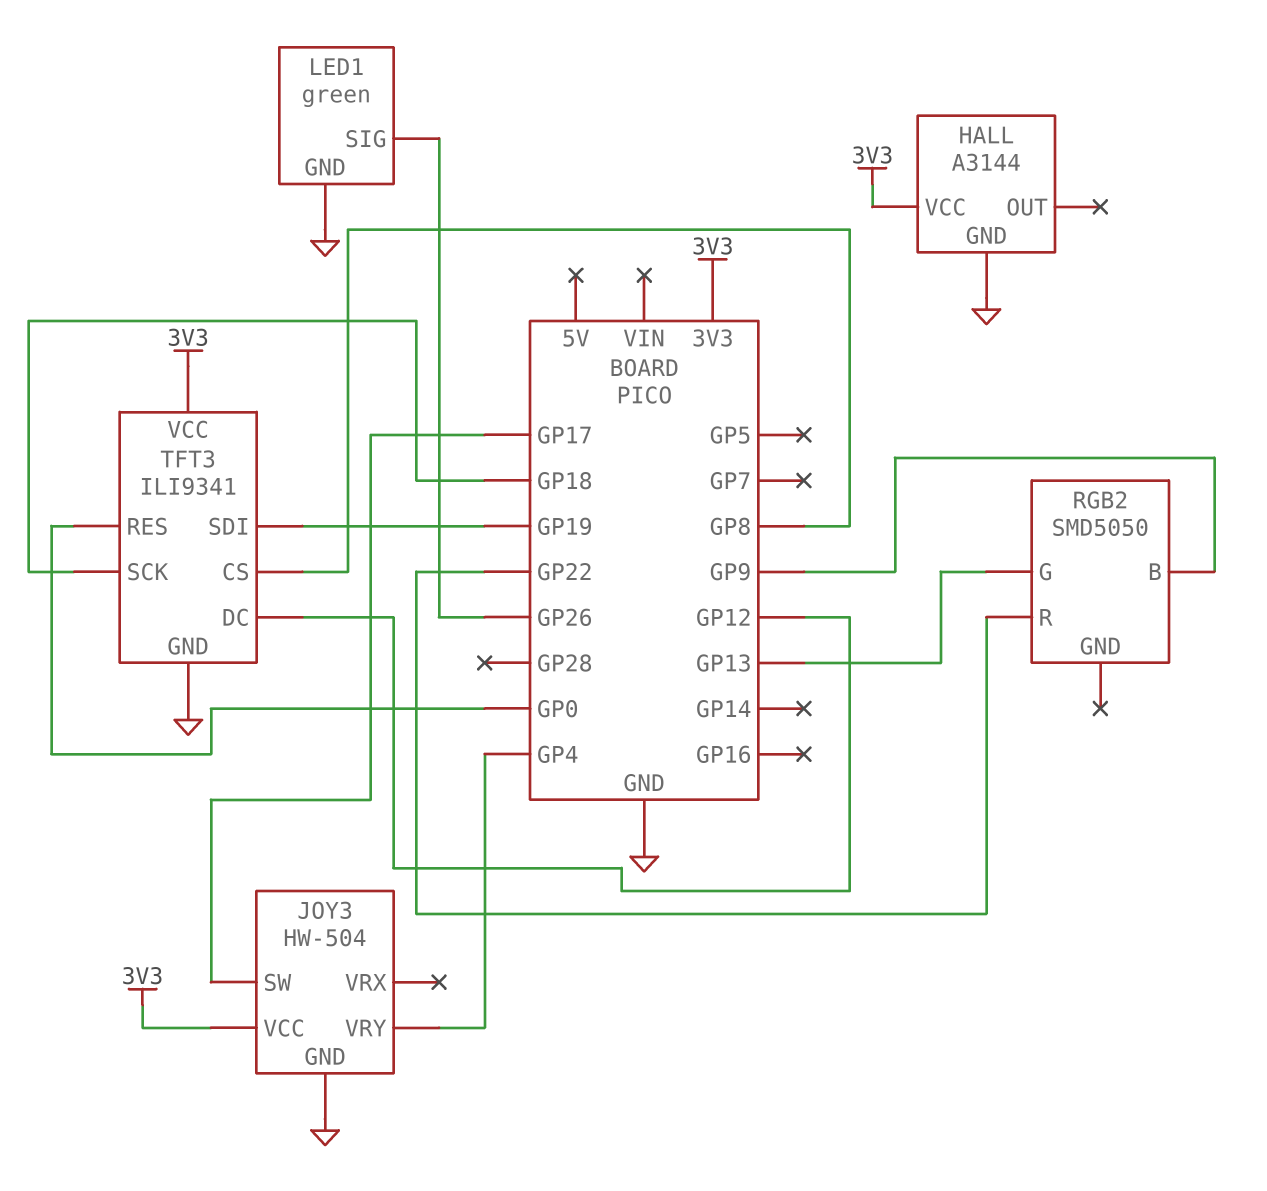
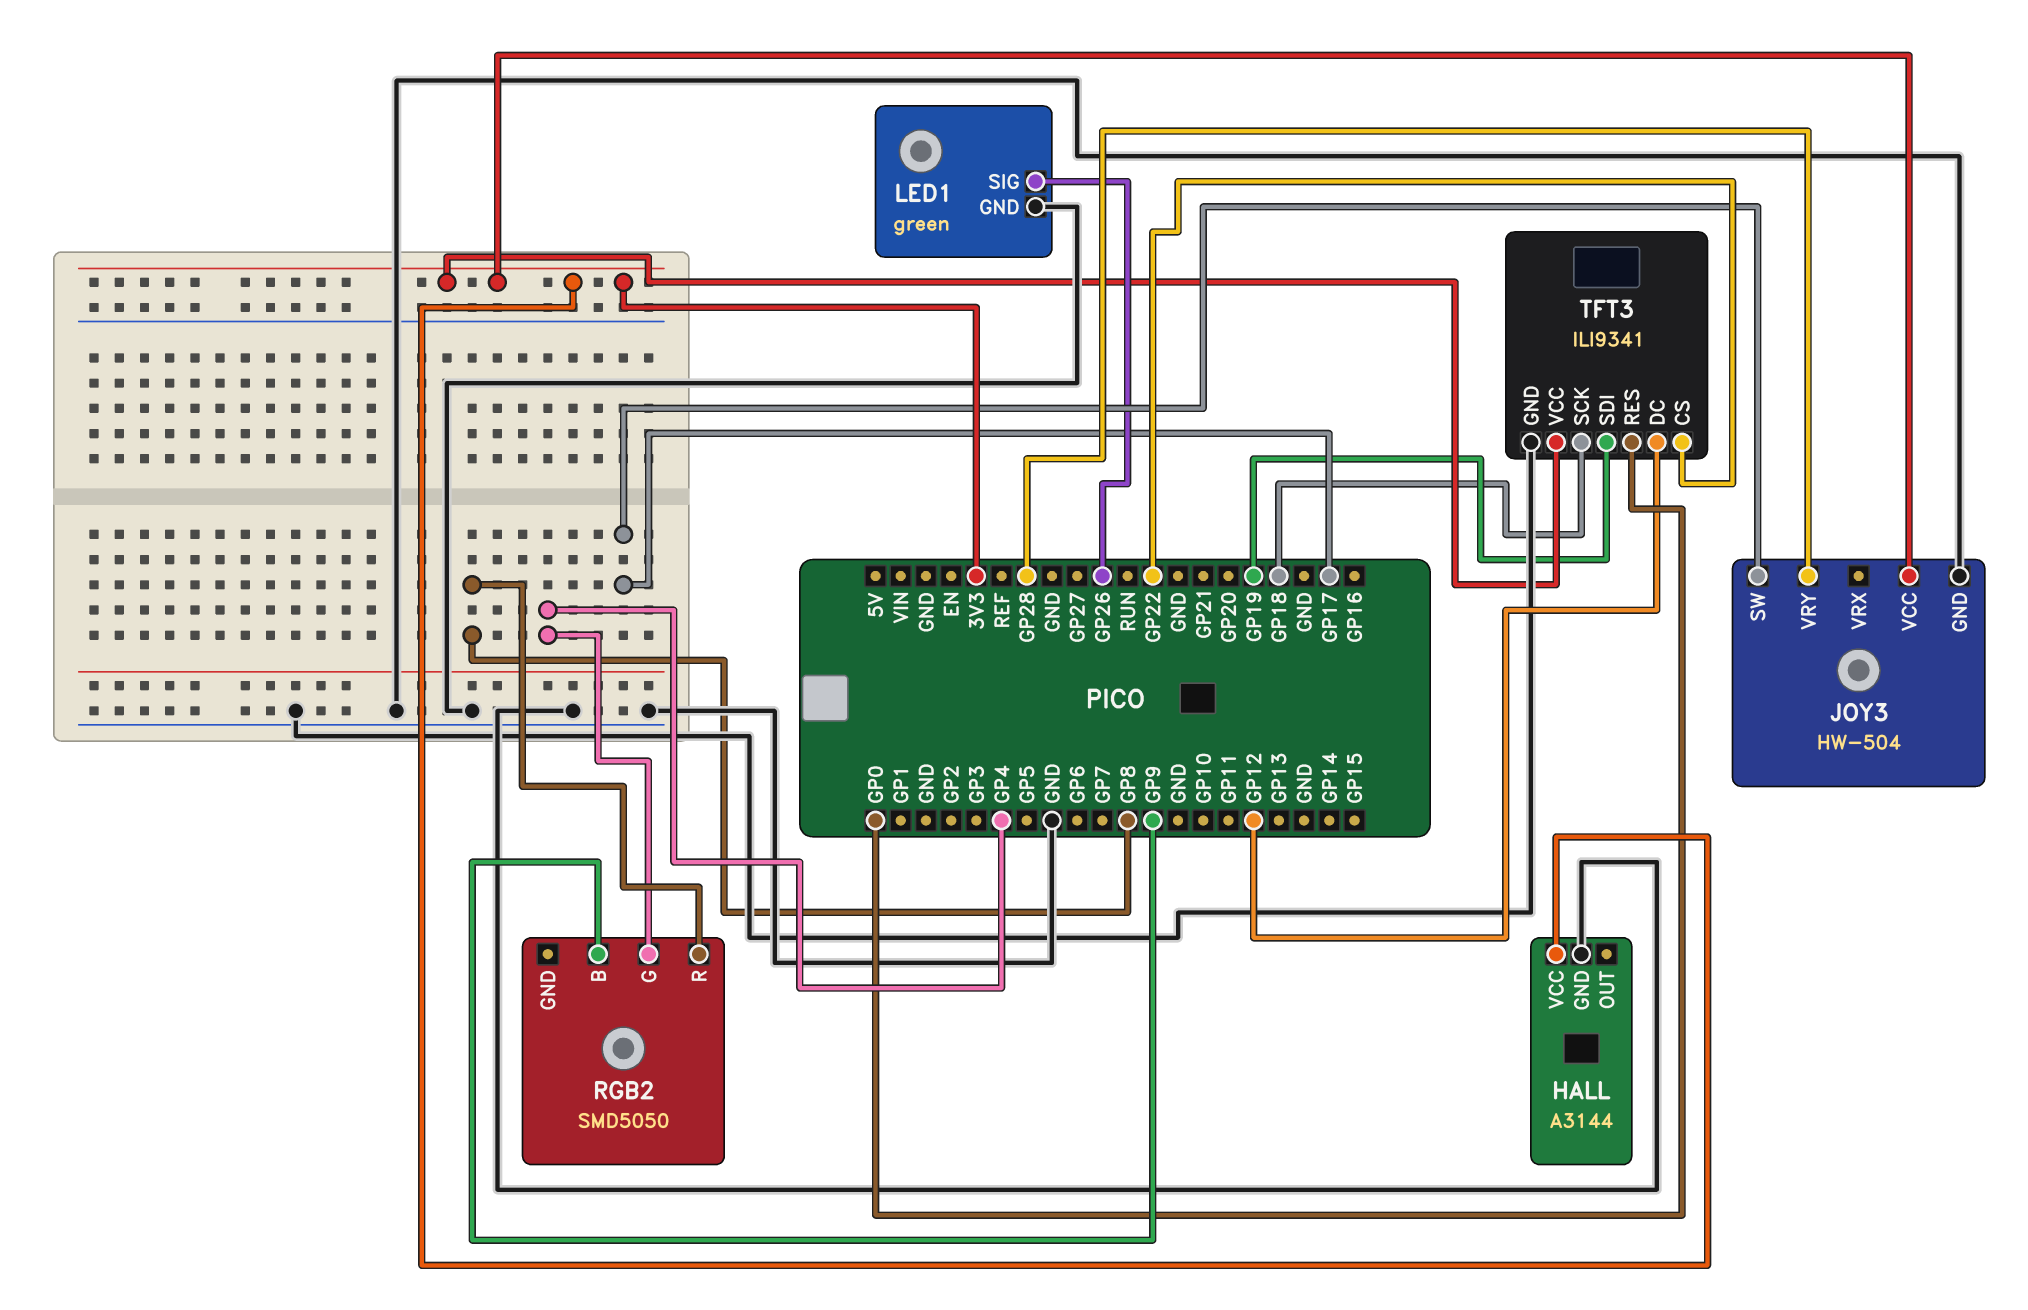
JOY3 pin VRY: GP4 -> GP28
RGB2 pin G: GP13 -> GP4
RGB2 pin R: GP22 -> GP8
TFT3 pin CS: GP8 -> GP22

